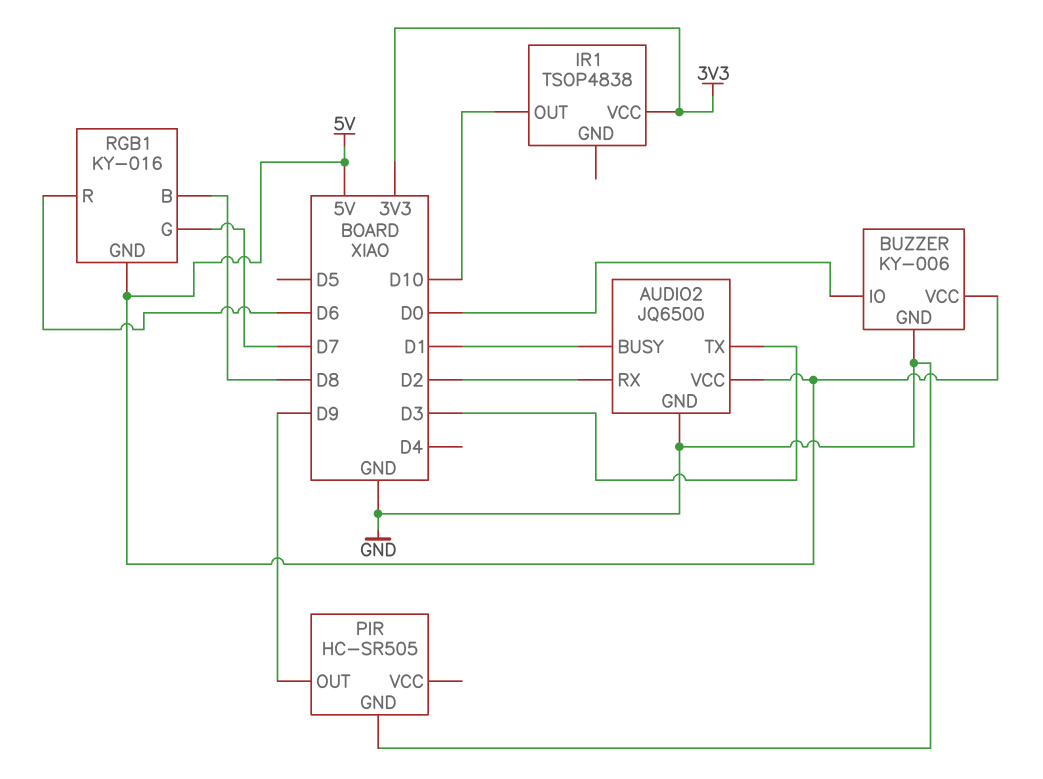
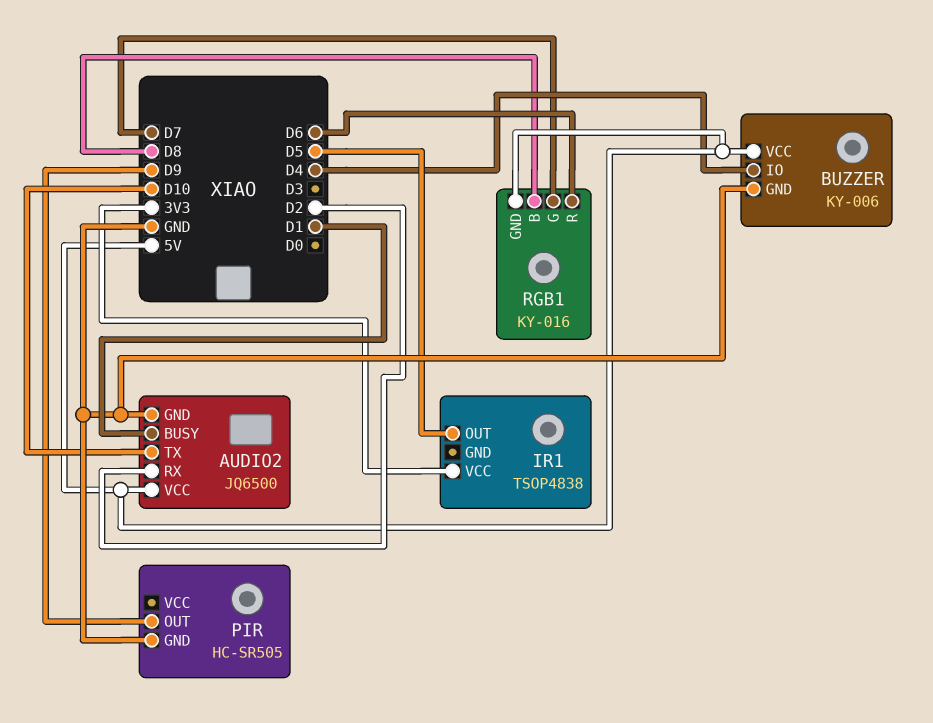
AUDIO2 pin TX: D3 -> D10
BUZZER pin IO: D0 -> D4
IR1 pin OUT: D10 -> D5

